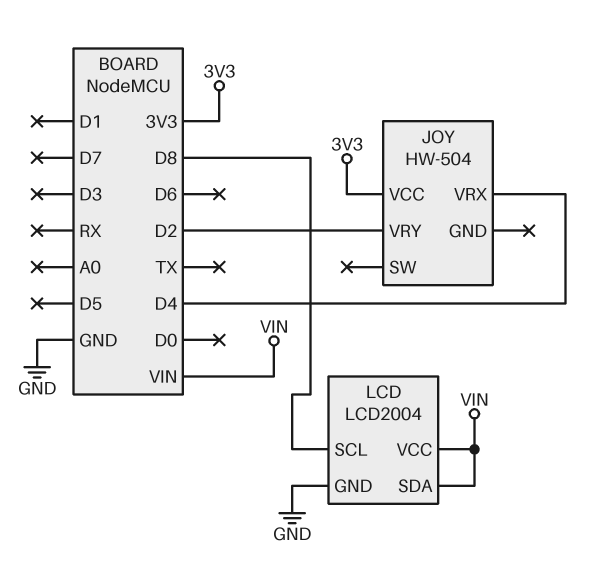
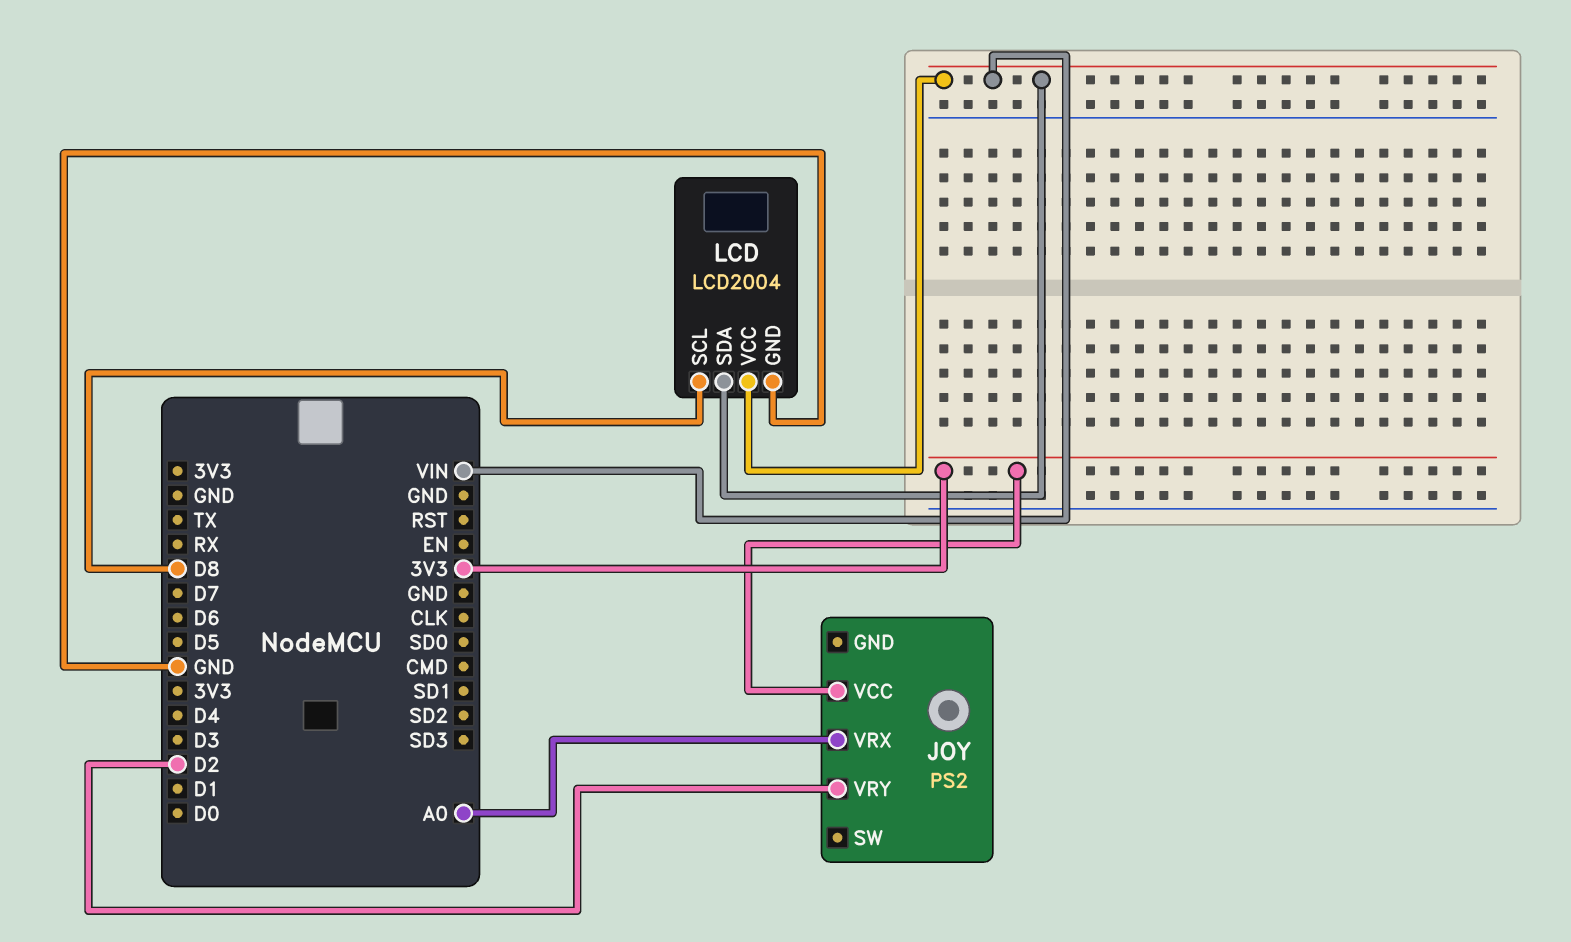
JOY: HW-504 -> PS2
JOY pin VRX: D4 -> A0

